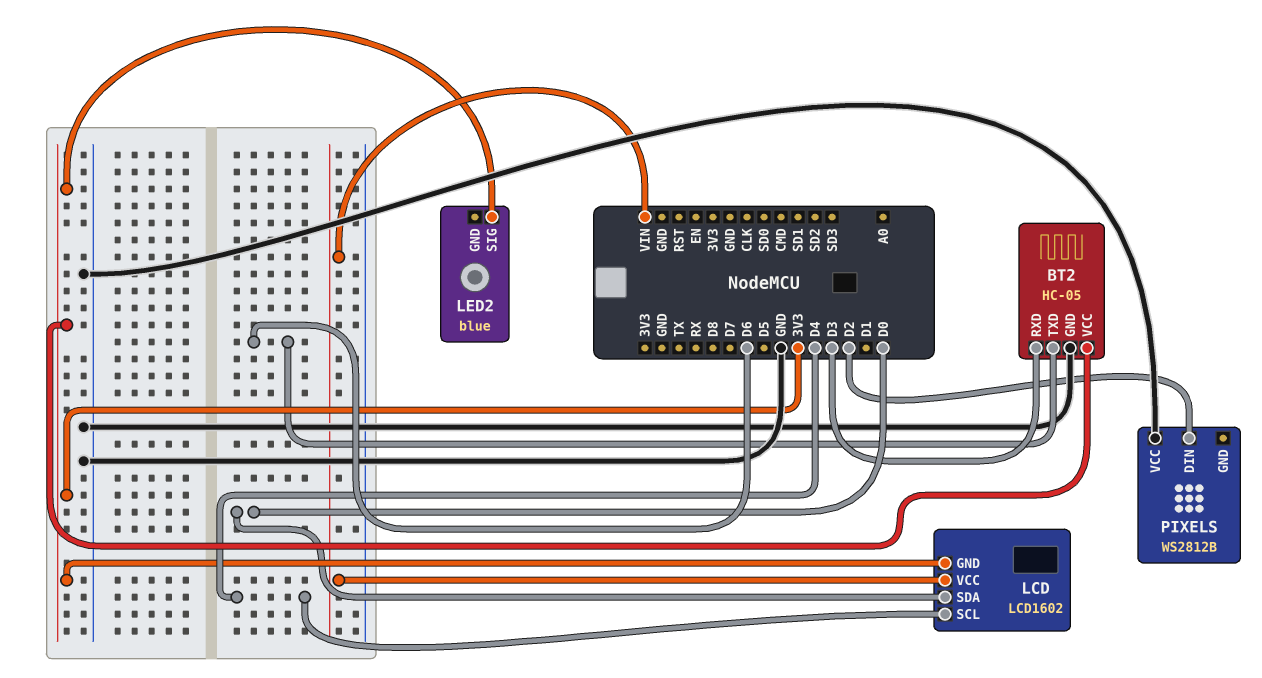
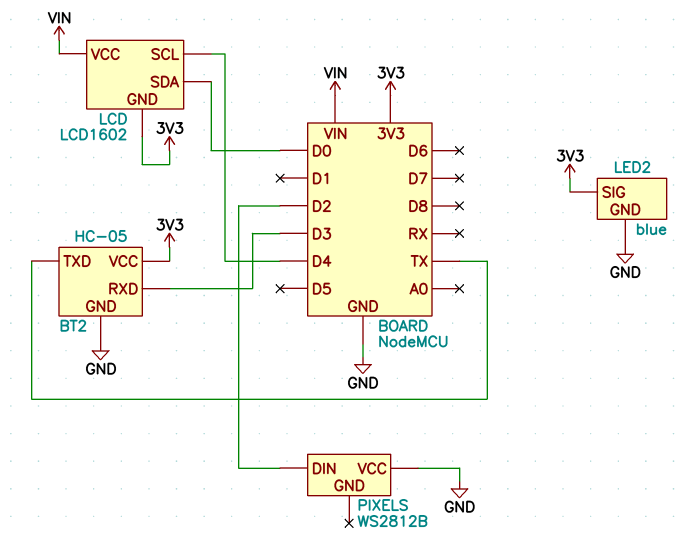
BT2 pin TXD: D6 -> TX
LED2 pin GND: none -> GND

